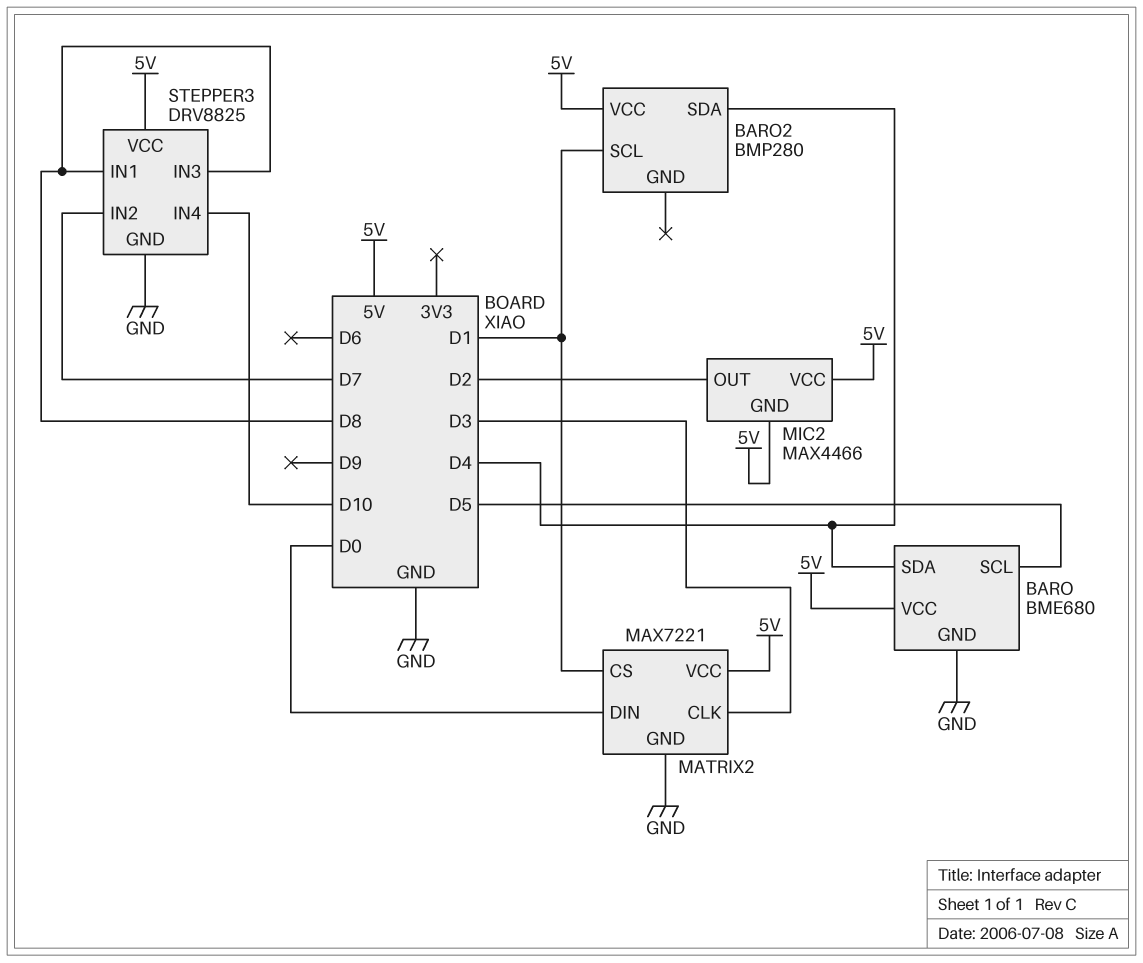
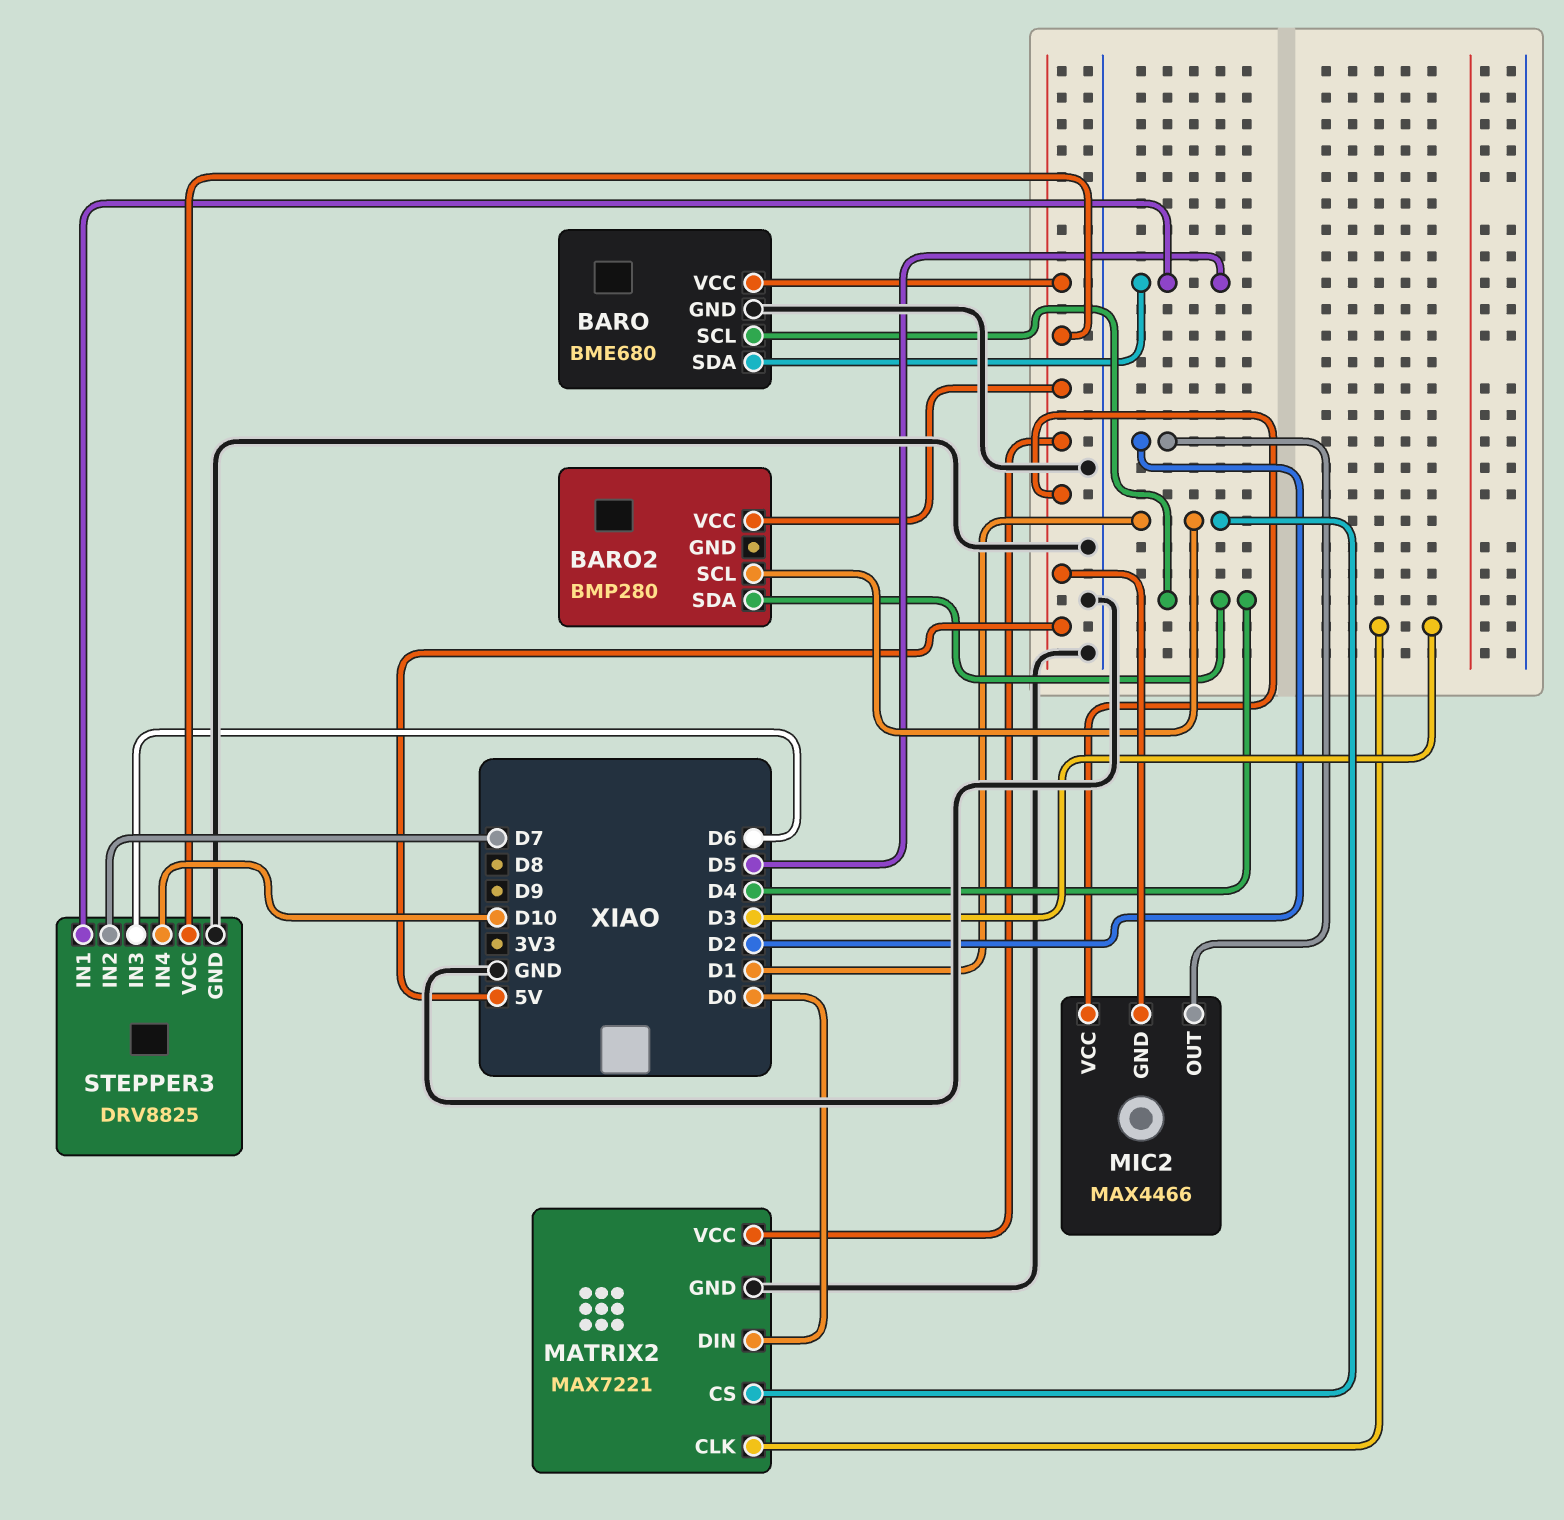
BARO pin SCL: D5 -> D4
BARO pin SDA: D4 -> D5
STEPPER3 pin IN1: D8 -> D5
STEPPER3 pin IN3: D8 -> D6

